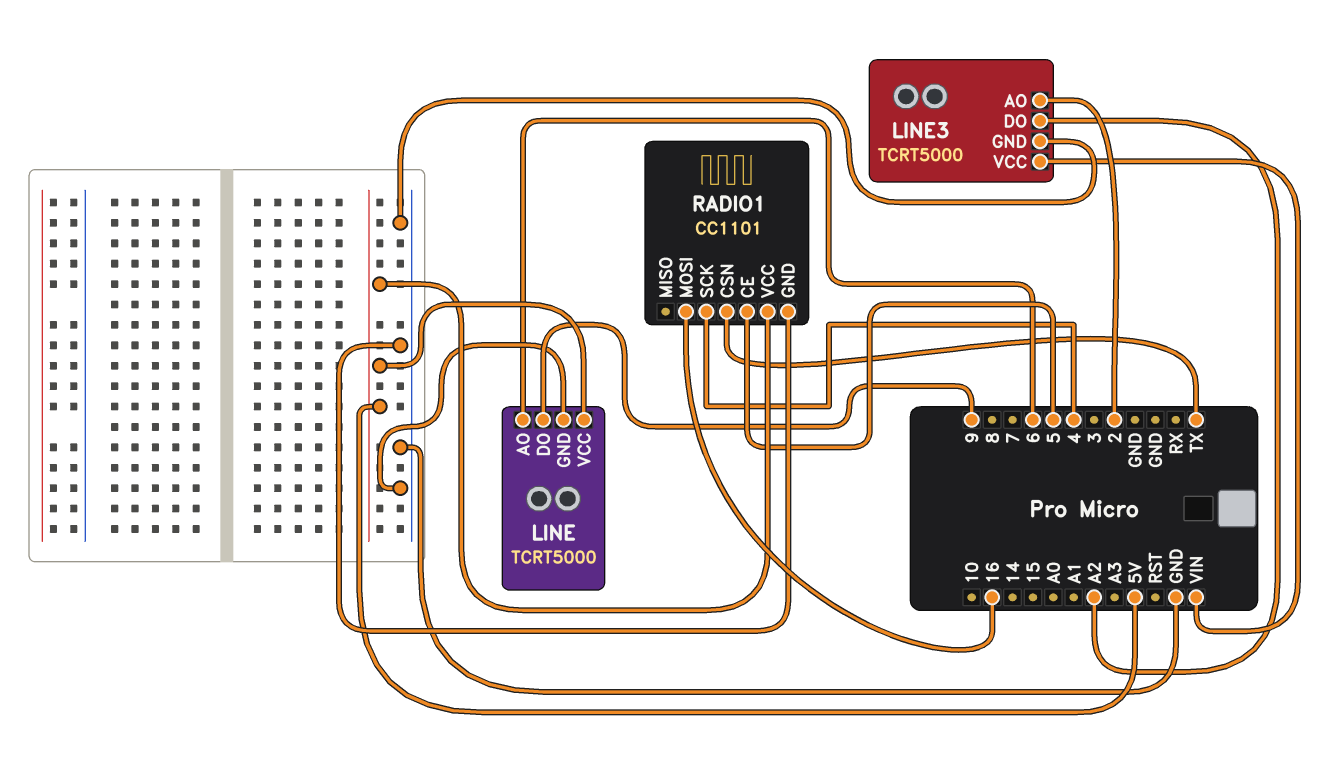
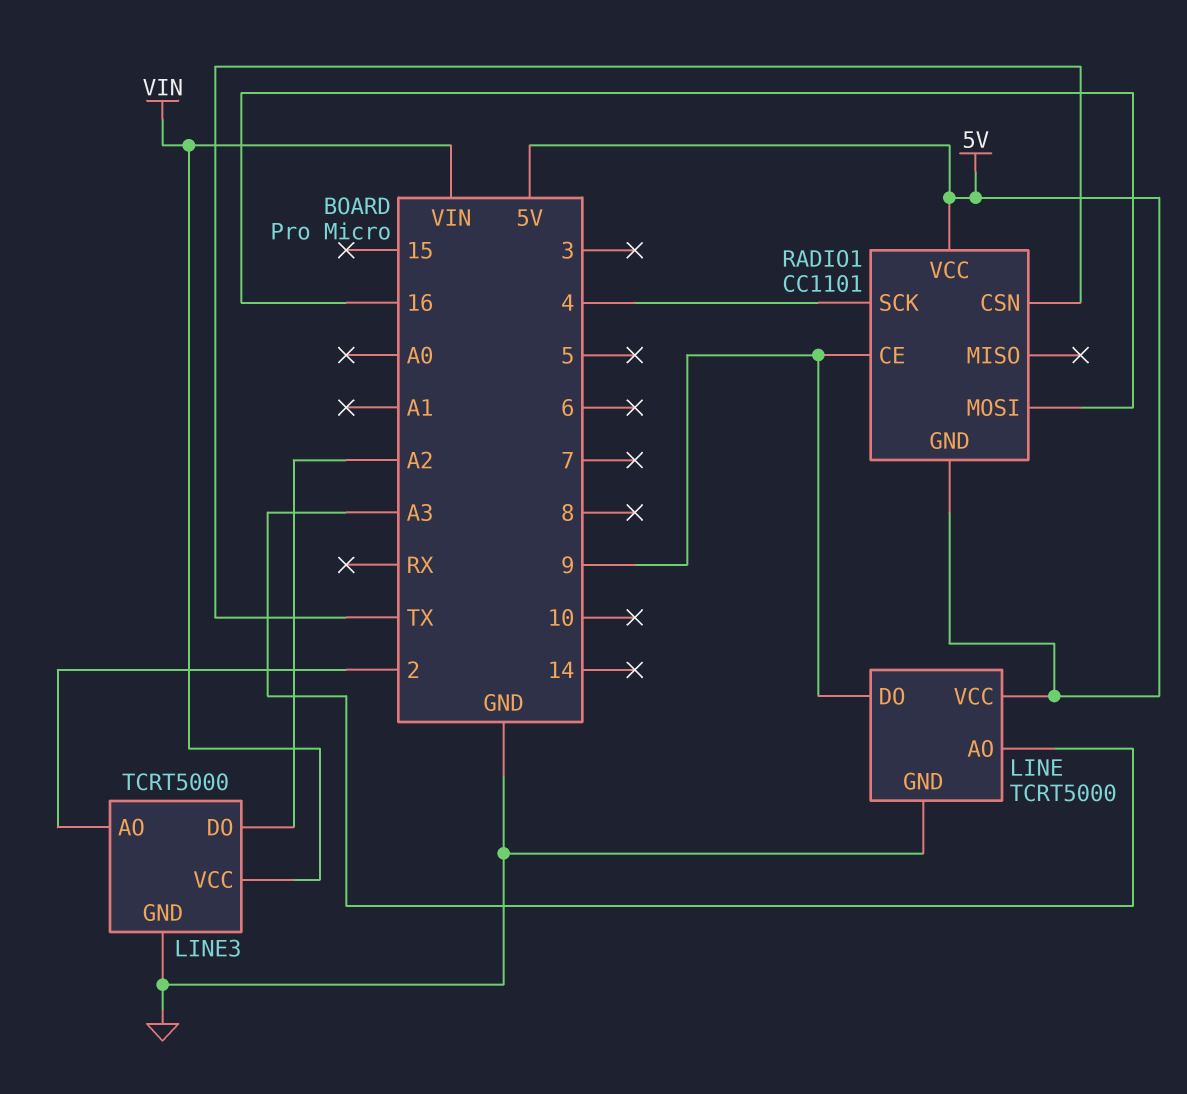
LINE pin AO: 6 -> A3
RADIO1 pin CE: 5 -> 9
RADIO1 pin GND: GND -> 5V

